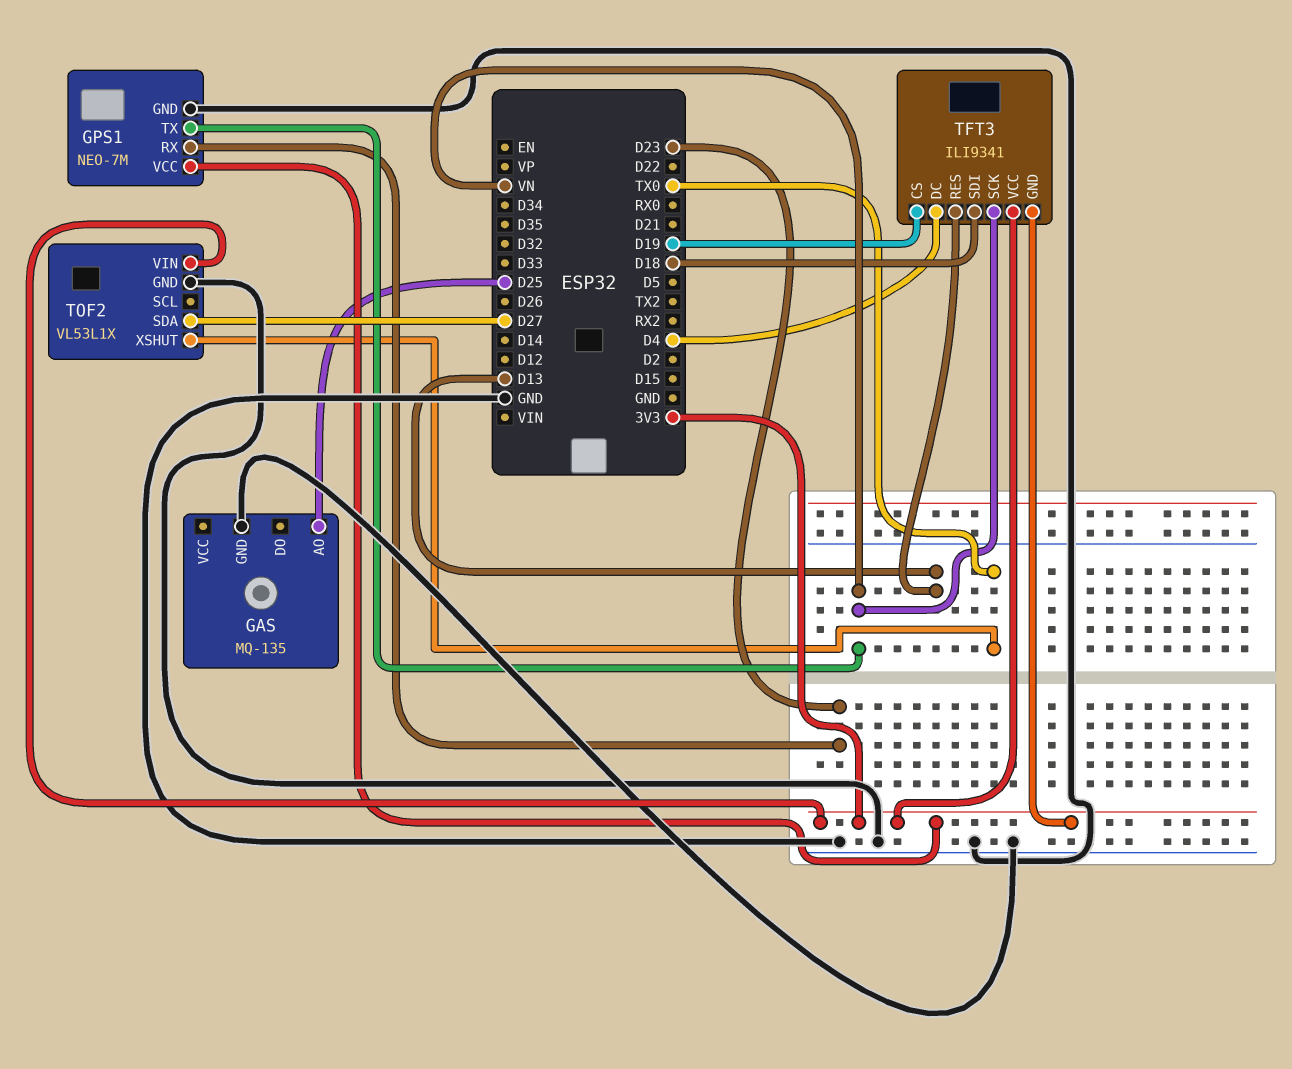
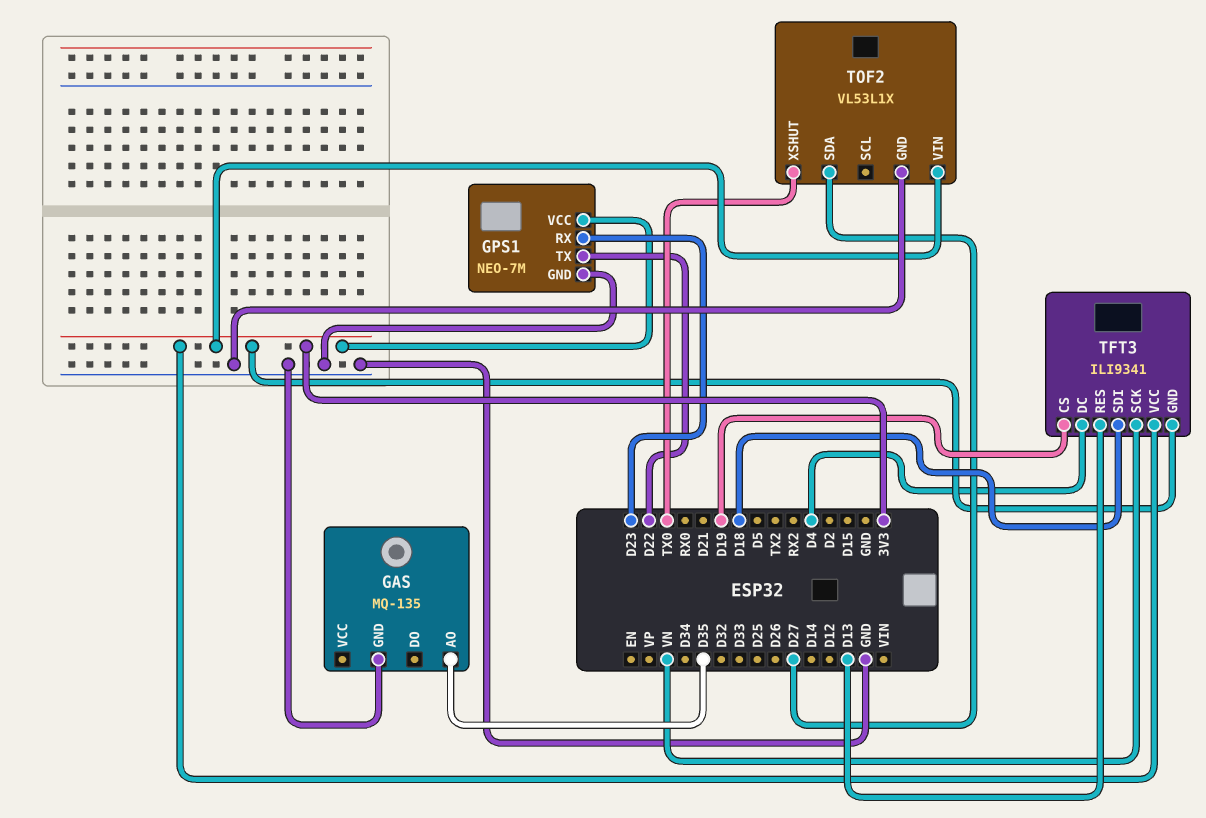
GAS pin AO: D25 -> D35
GPS1 pin TX: VN -> D22

